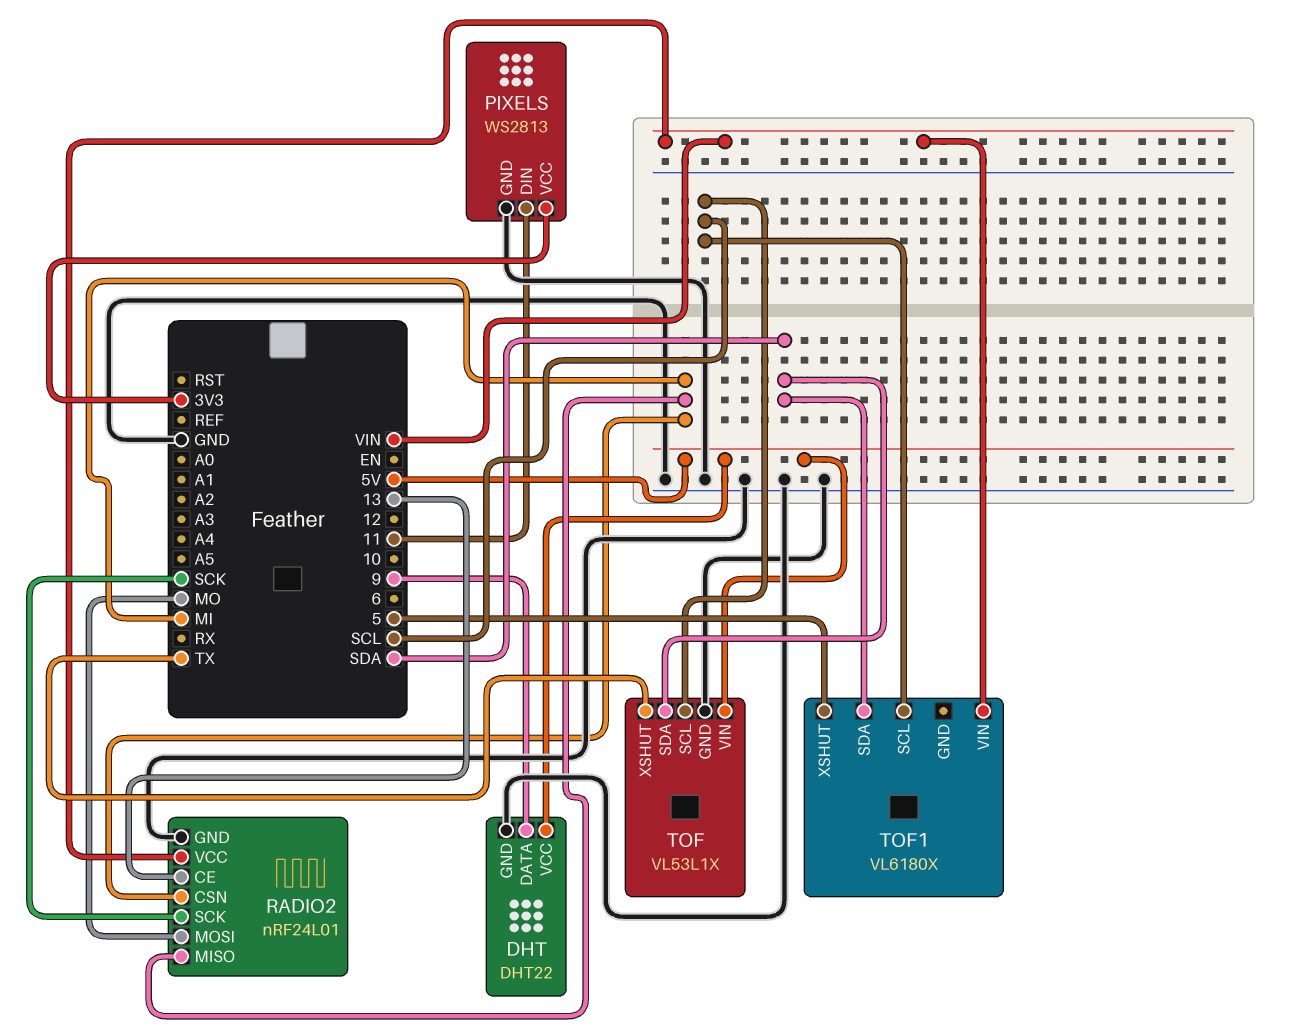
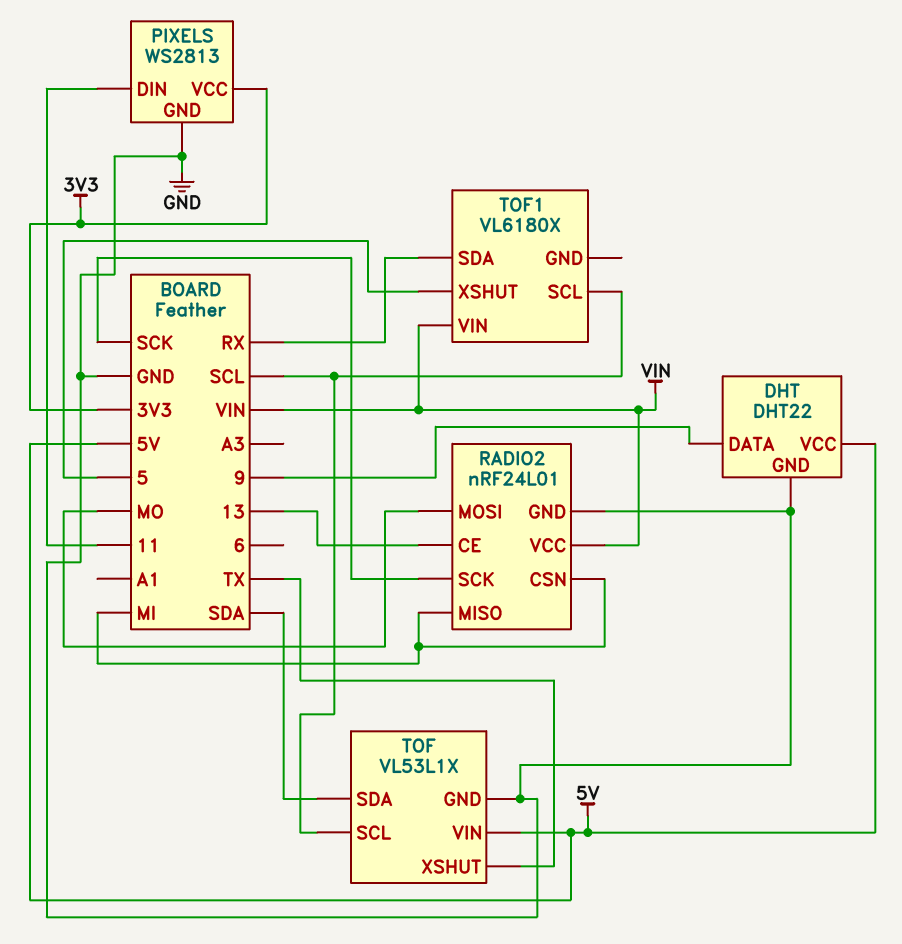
TOF1 pin SDA: SDA -> RX

